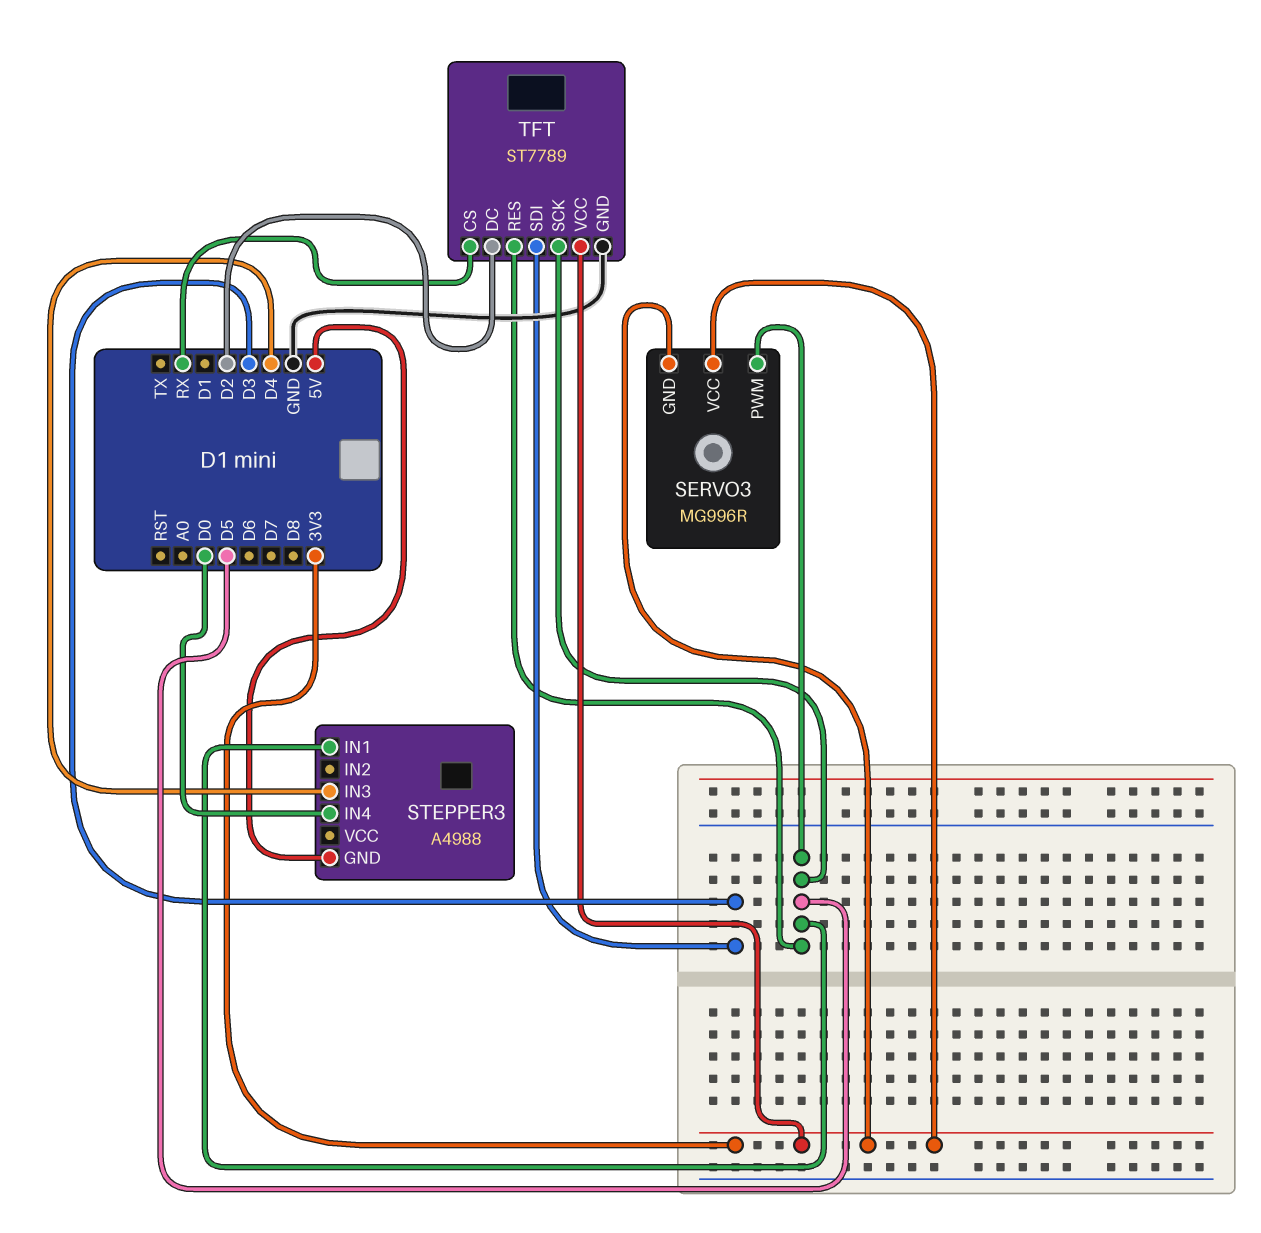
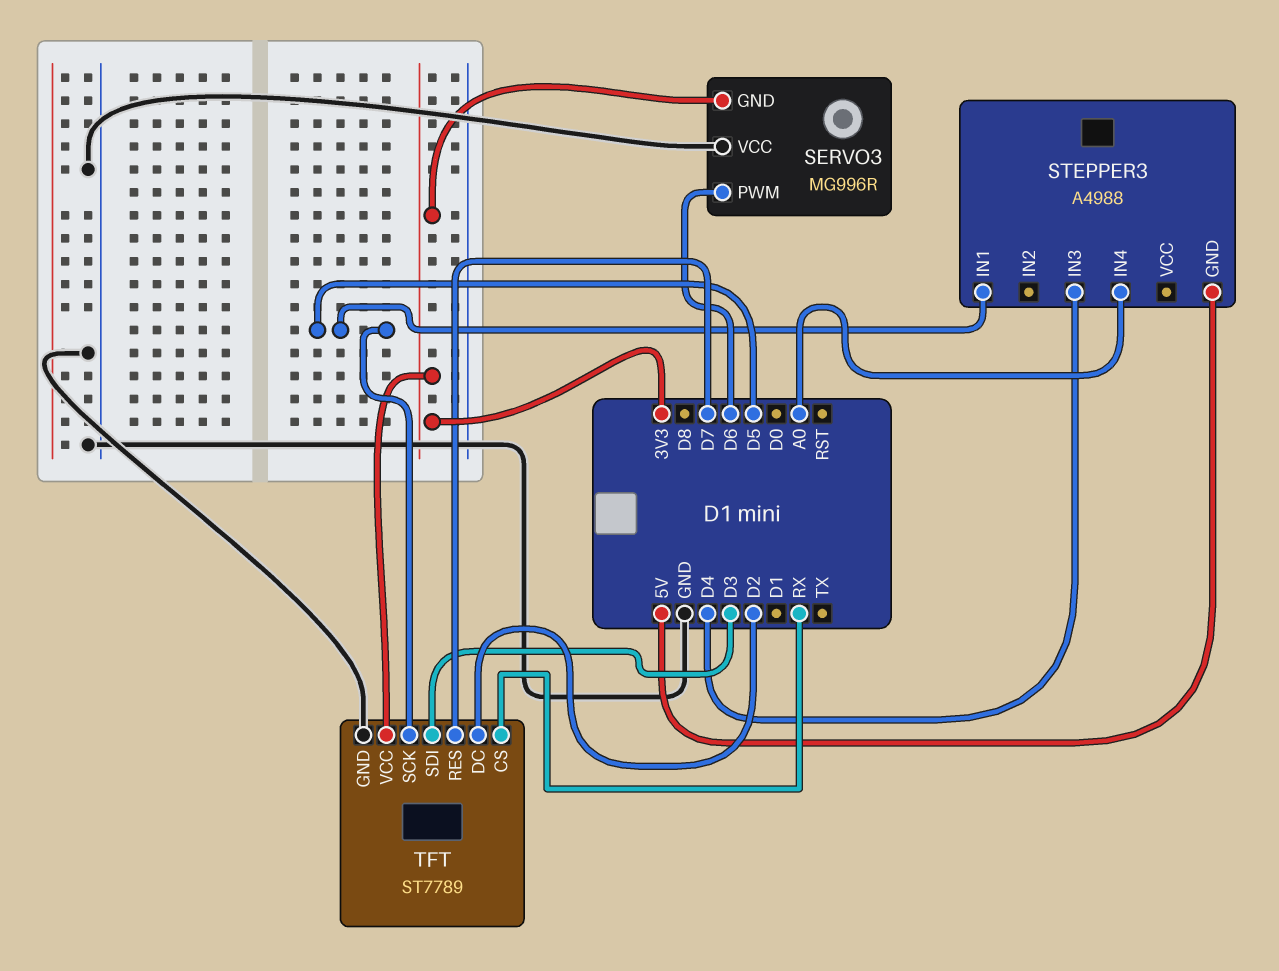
SERVO3 pin PWM: D5 -> D6
SERVO3 pin VCC: 3V3 -> GND
STEPPER3 pin IN4: D0 -> A0
TFT pin RES: D5 -> D7

